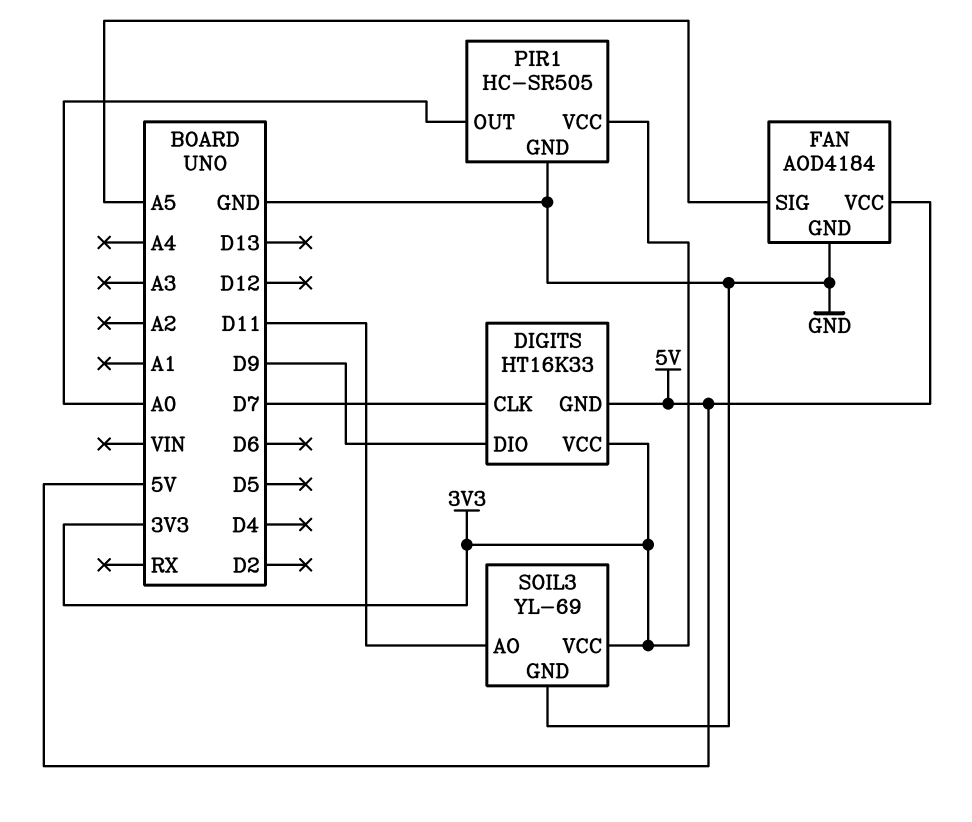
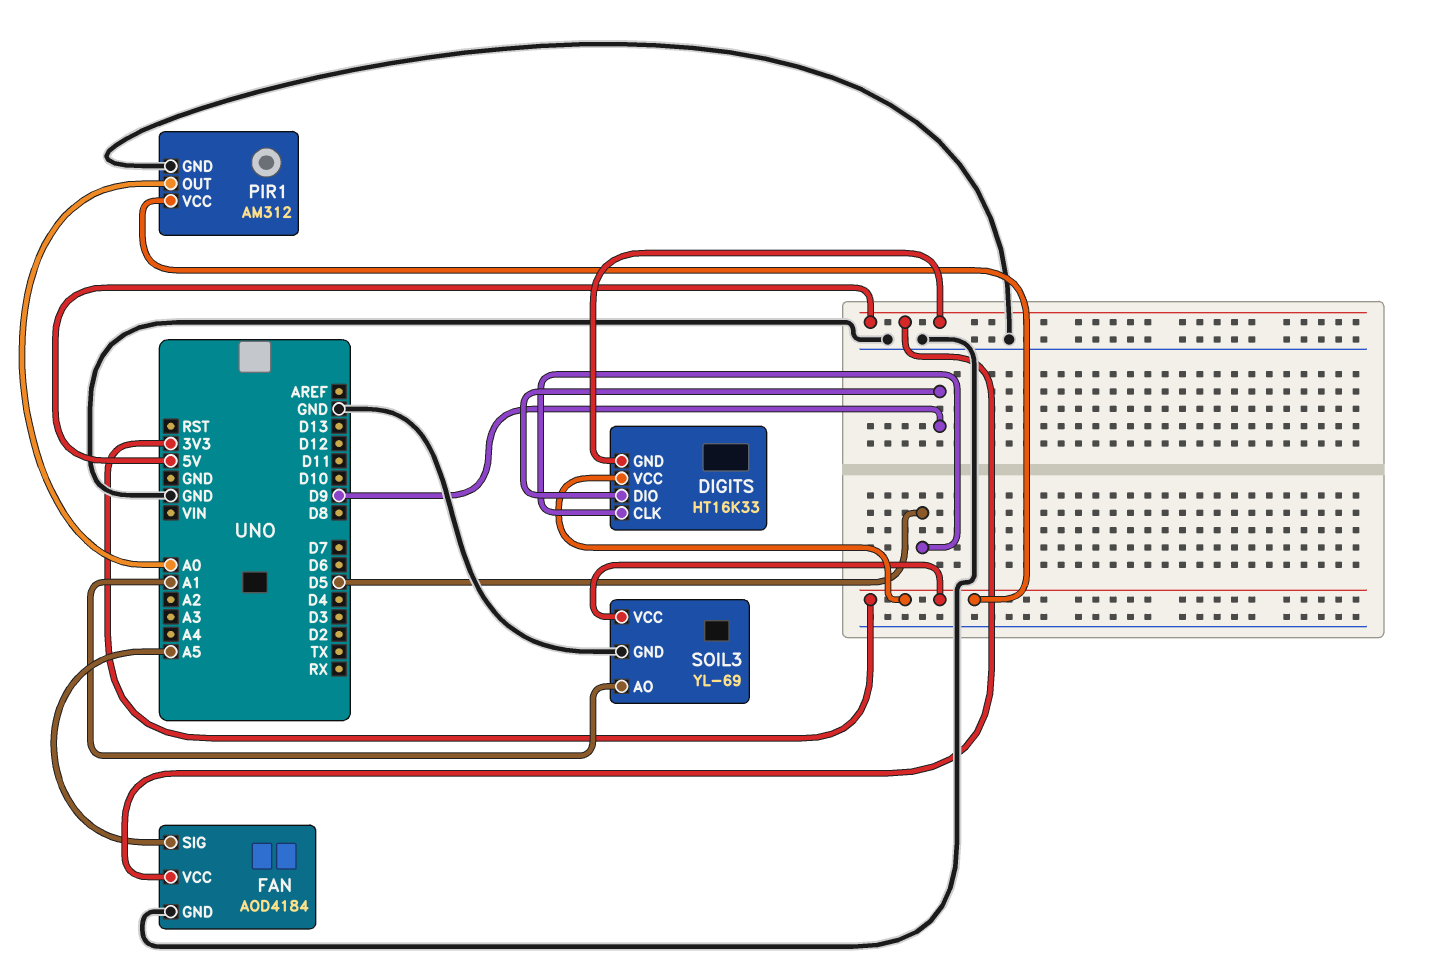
DIGITS pin CLK: D7 -> D5
PIR1: HC-SR505 -> AM312
SOIL3 pin AO: D11 -> A1

